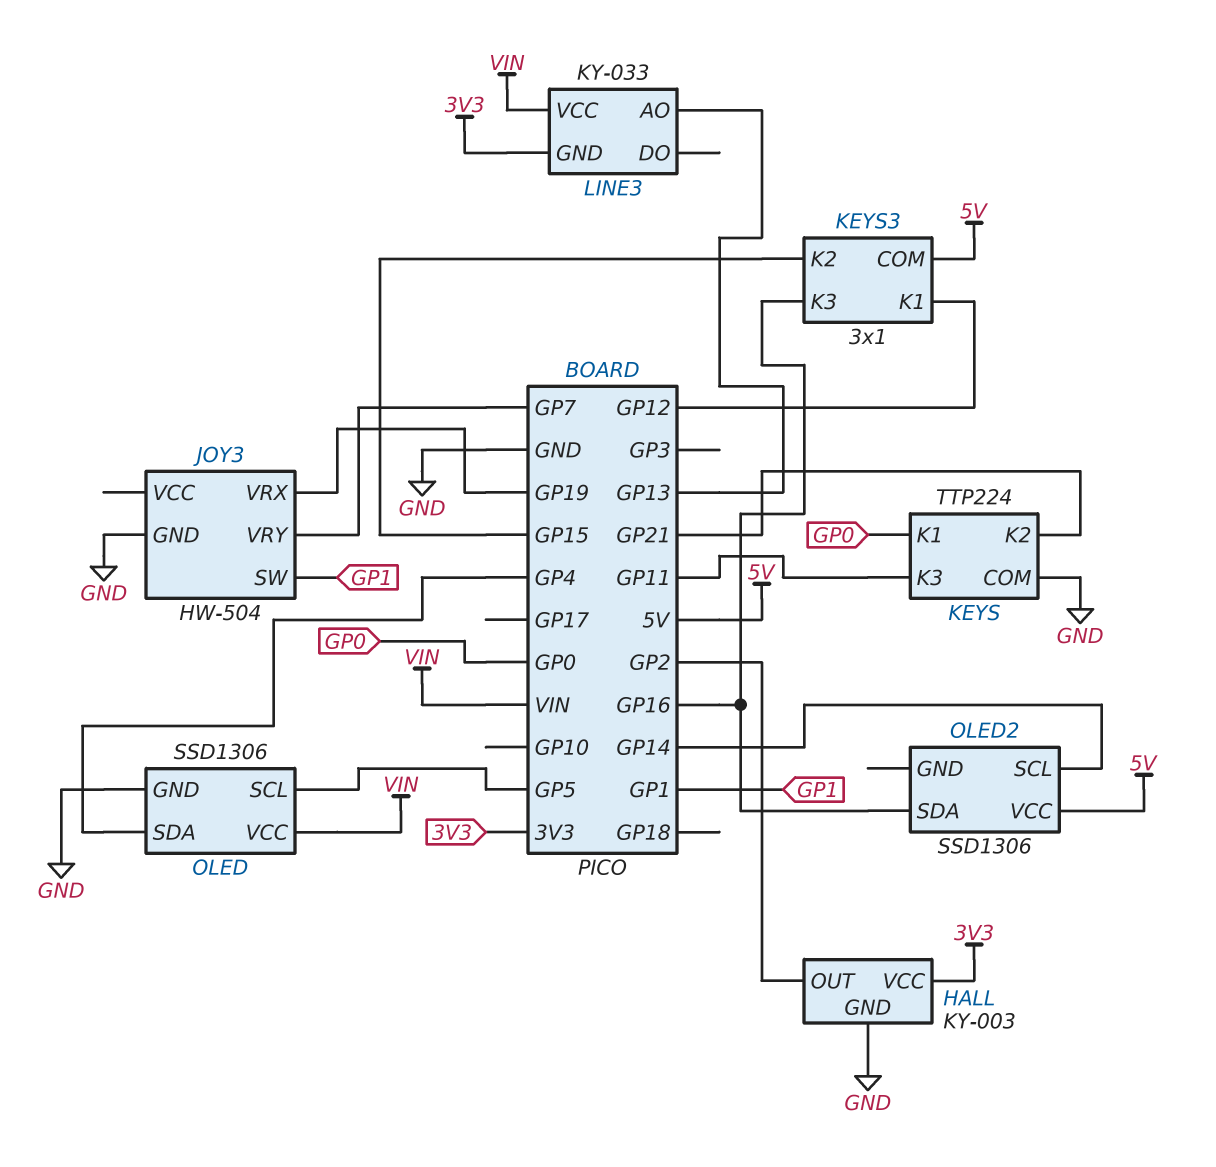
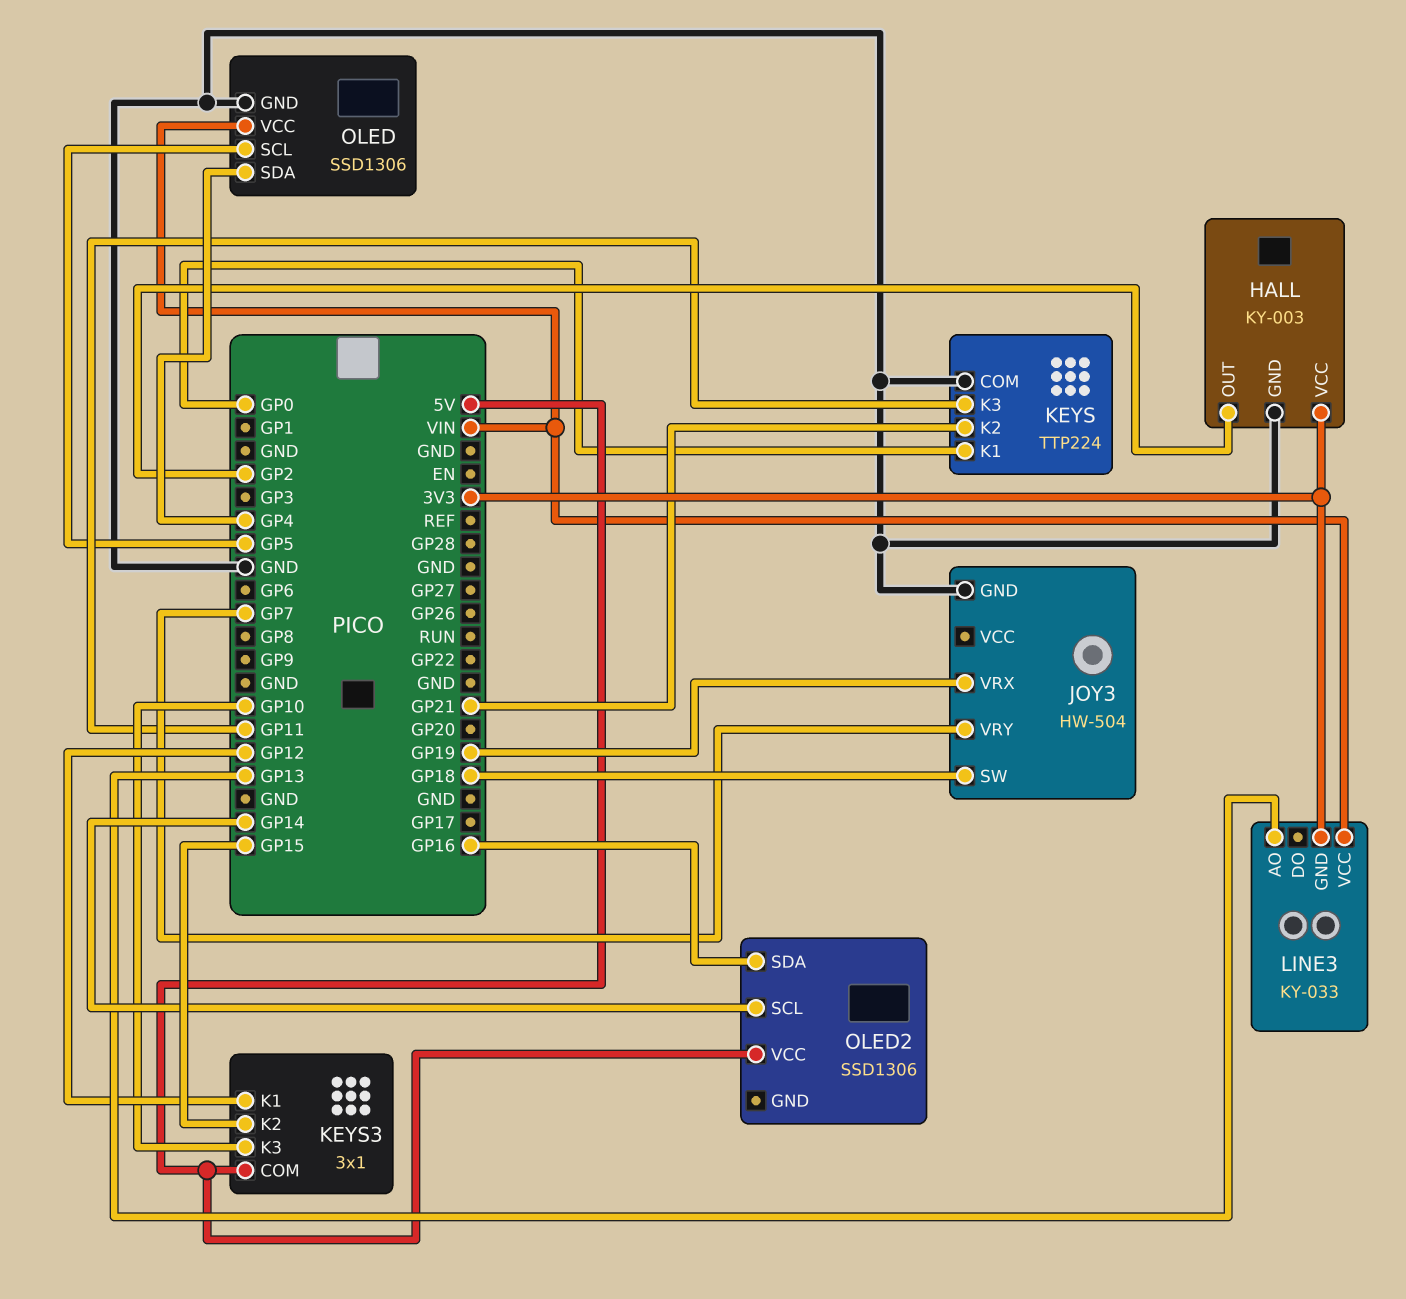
JOY3 pin SW: GP1 -> GP18
KEYS3 pin K3: GP16 -> GP10

